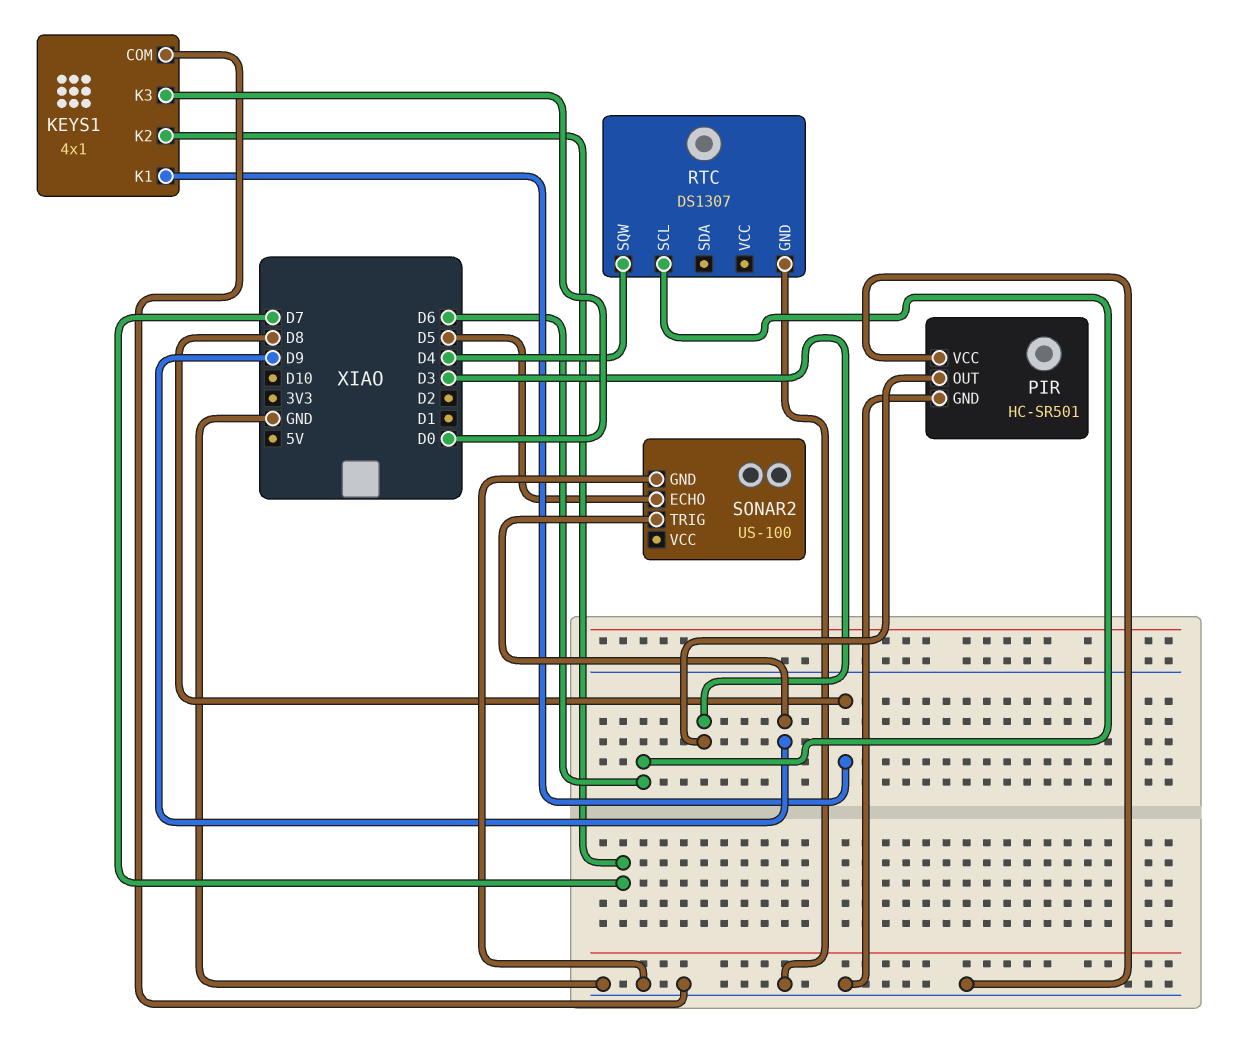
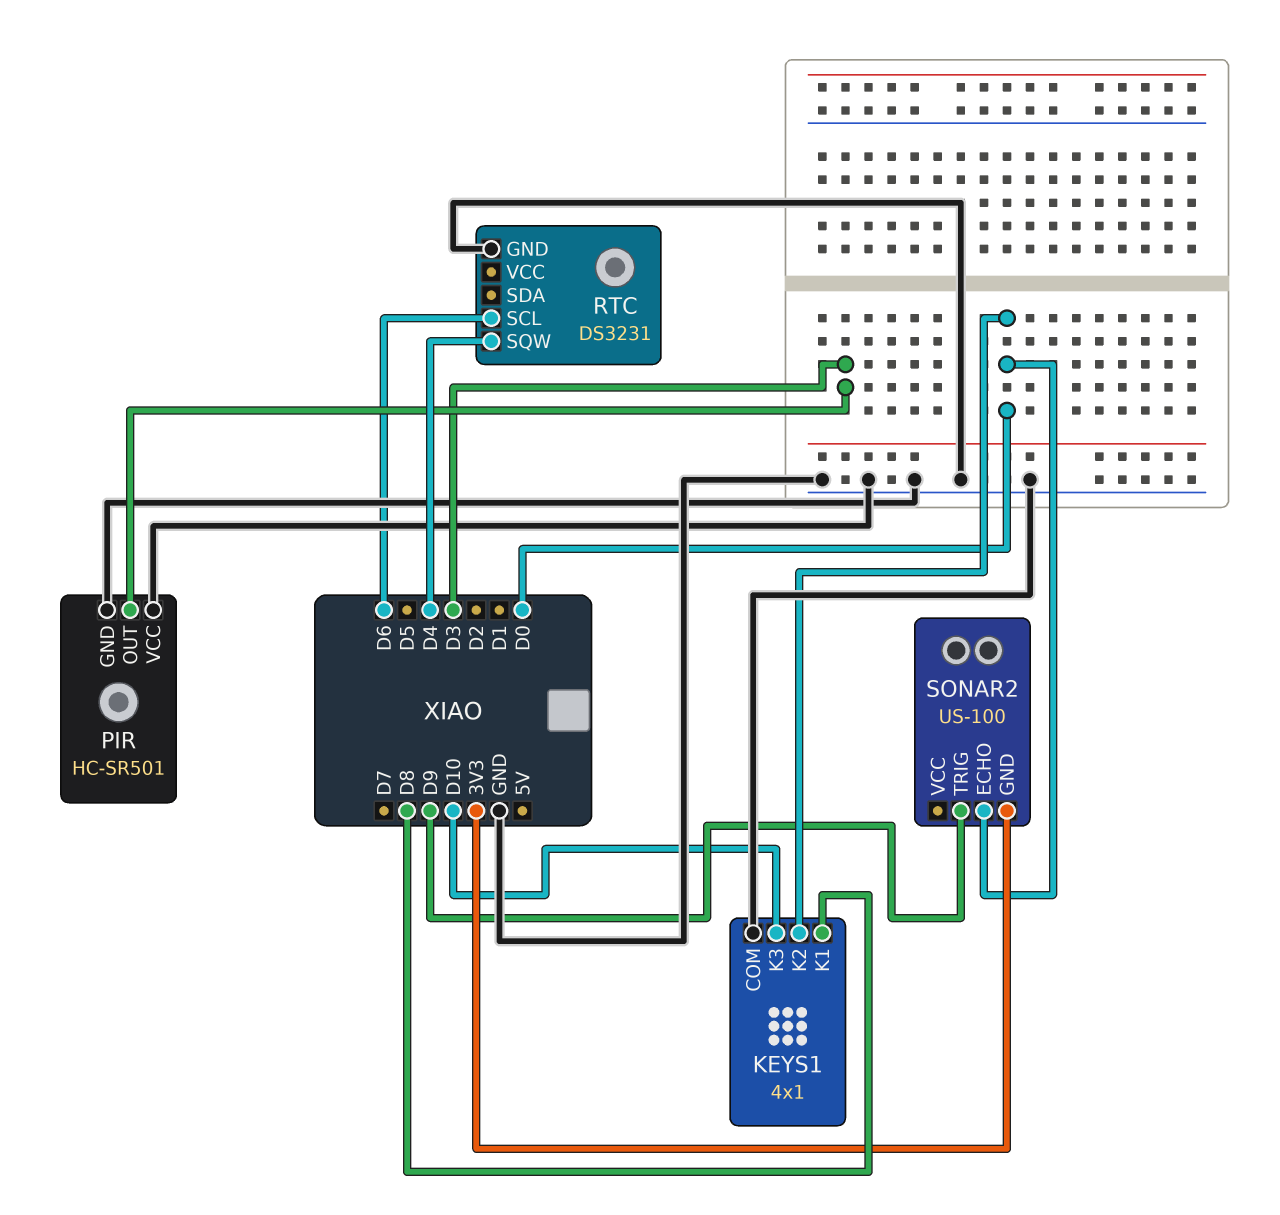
KEYS1 pin K2: D7 -> D0
KEYS1 pin K3: D0 -> D10
RTC: DS1307 -> DS3231
SONAR2 pin ECHO: D5 -> D0
SONAR2 pin GND: GND -> 3V3

